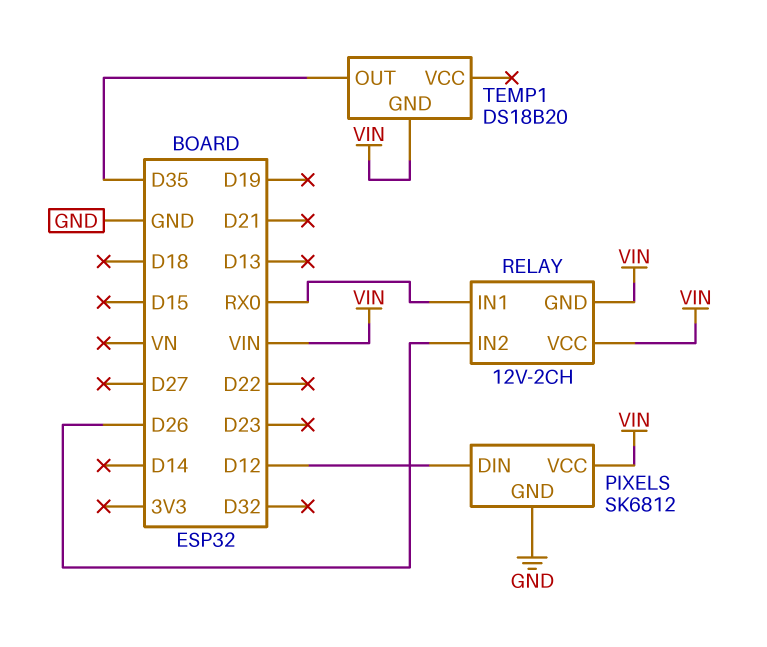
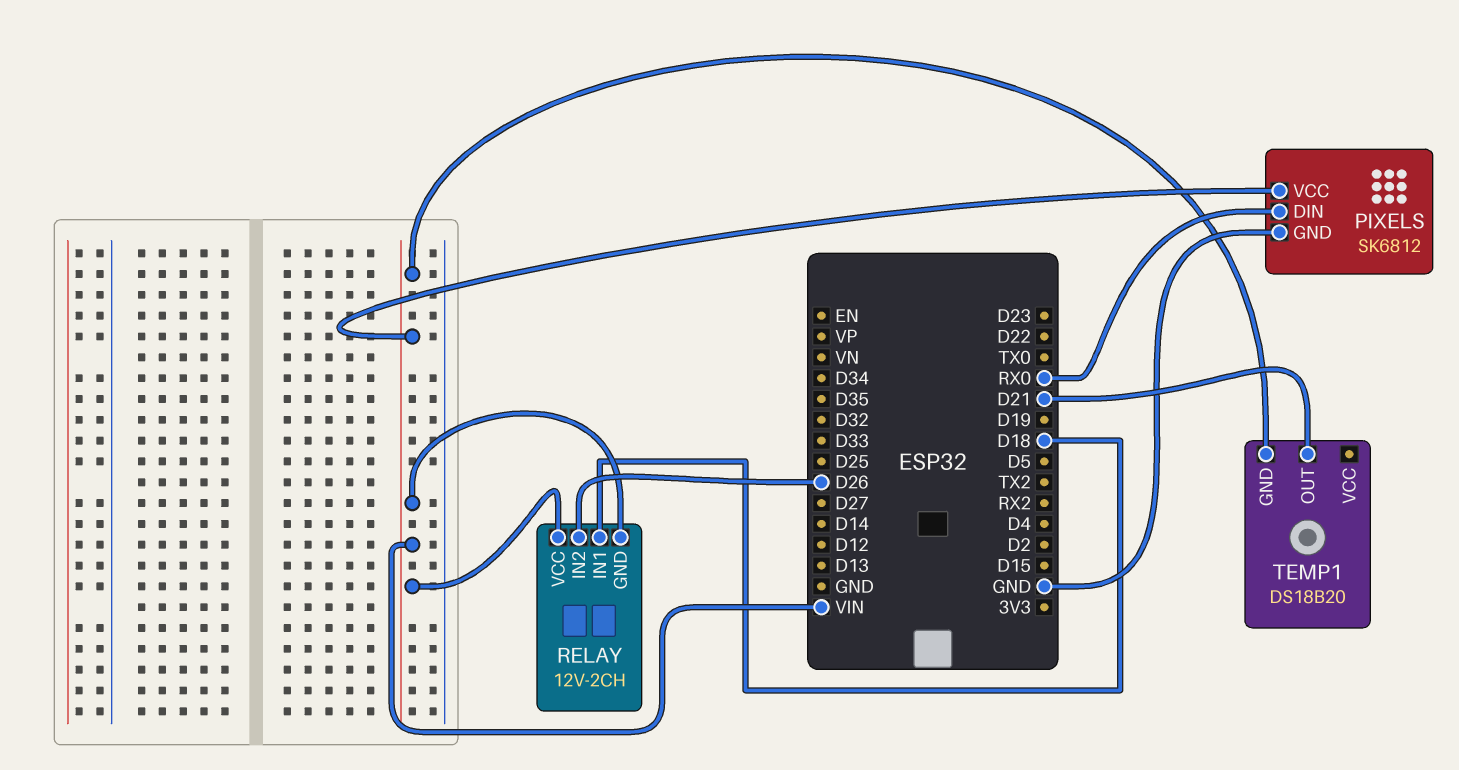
PIXELS pin DIN: D12 -> RX0
RELAY pin IN1: RX0 -> D18
TEMP1 pin OUT: D35 -> D21

